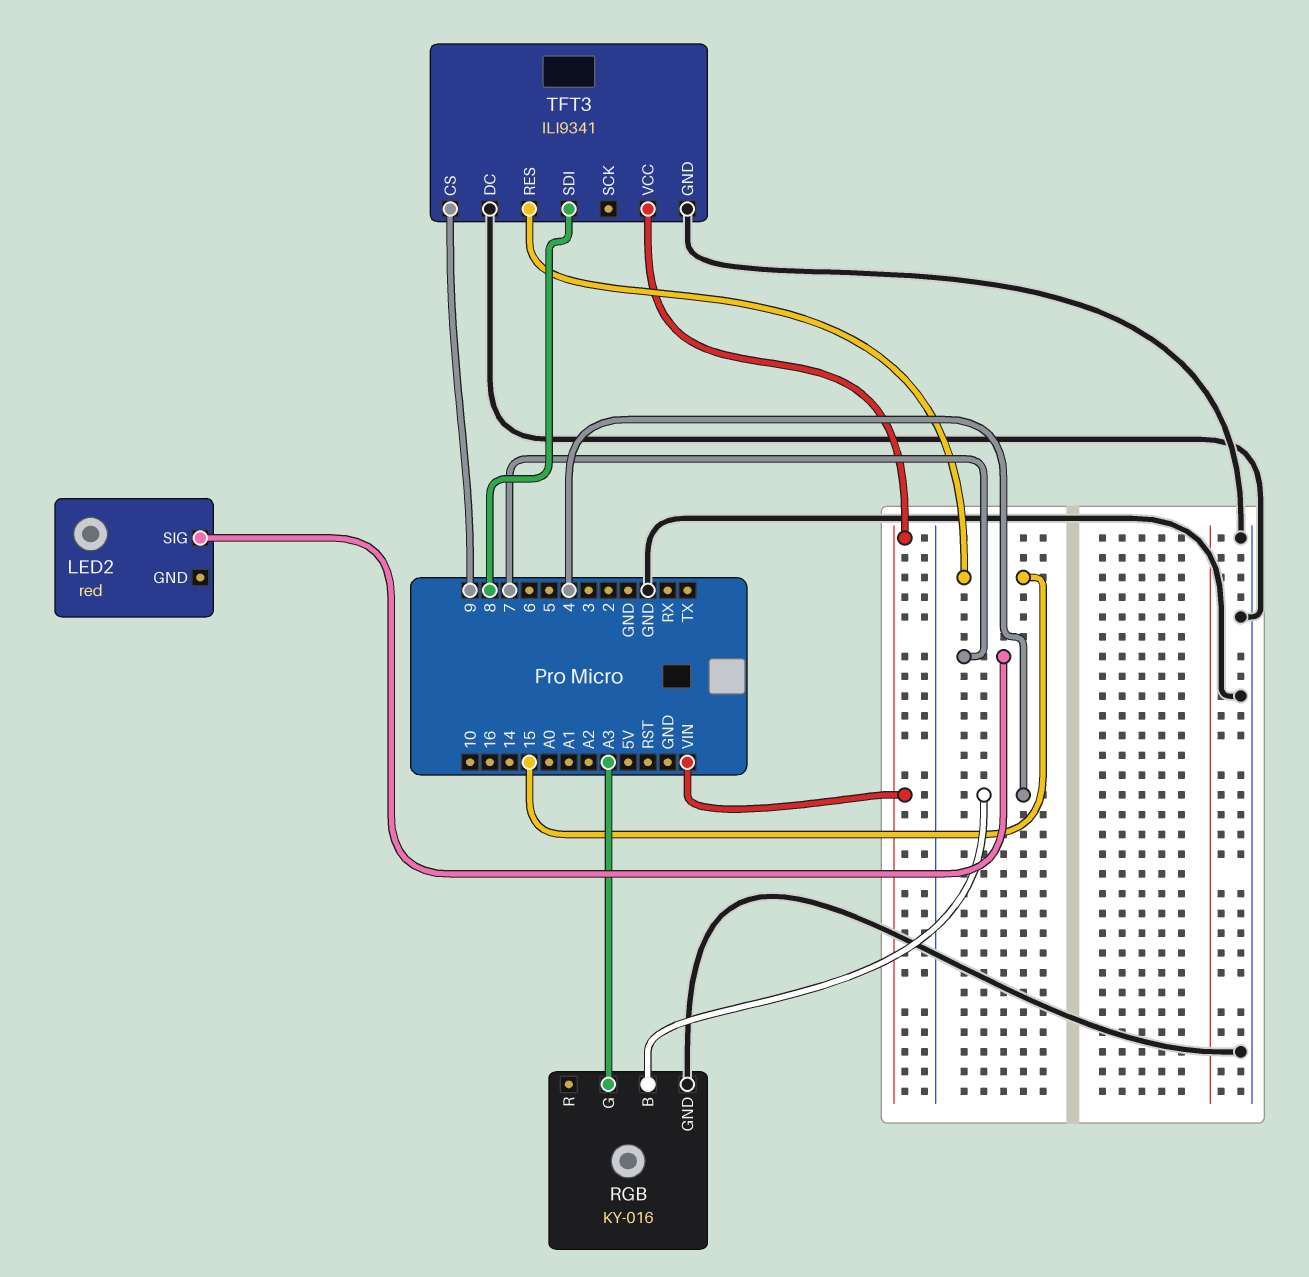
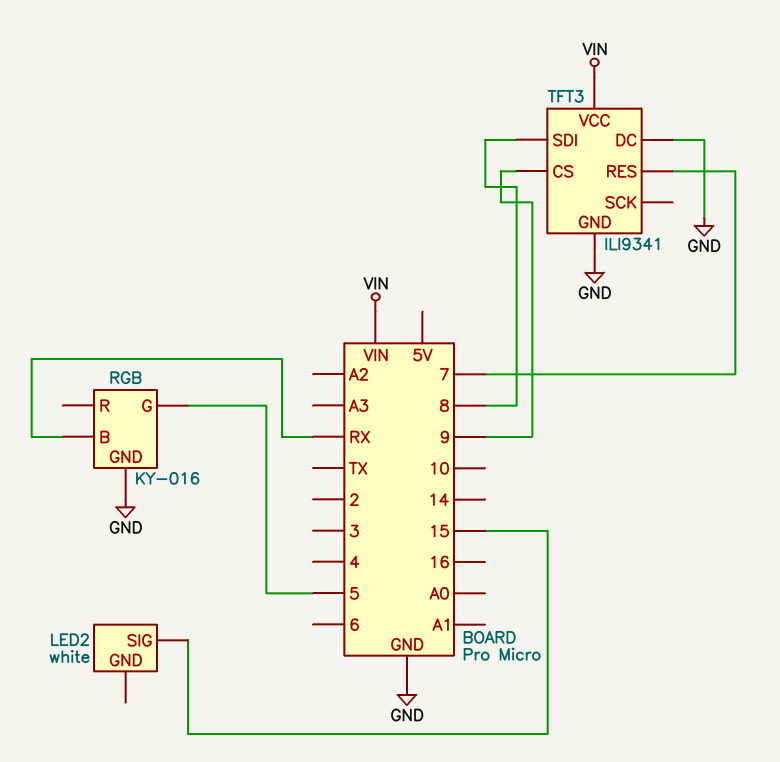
LED2: red -> white
LED2 pin SIG: 7 -> 15
RGB pin B: 4 -> RX
RGB pin G: A3 -> 5
TFT3 pin RES: 15 -> 7

